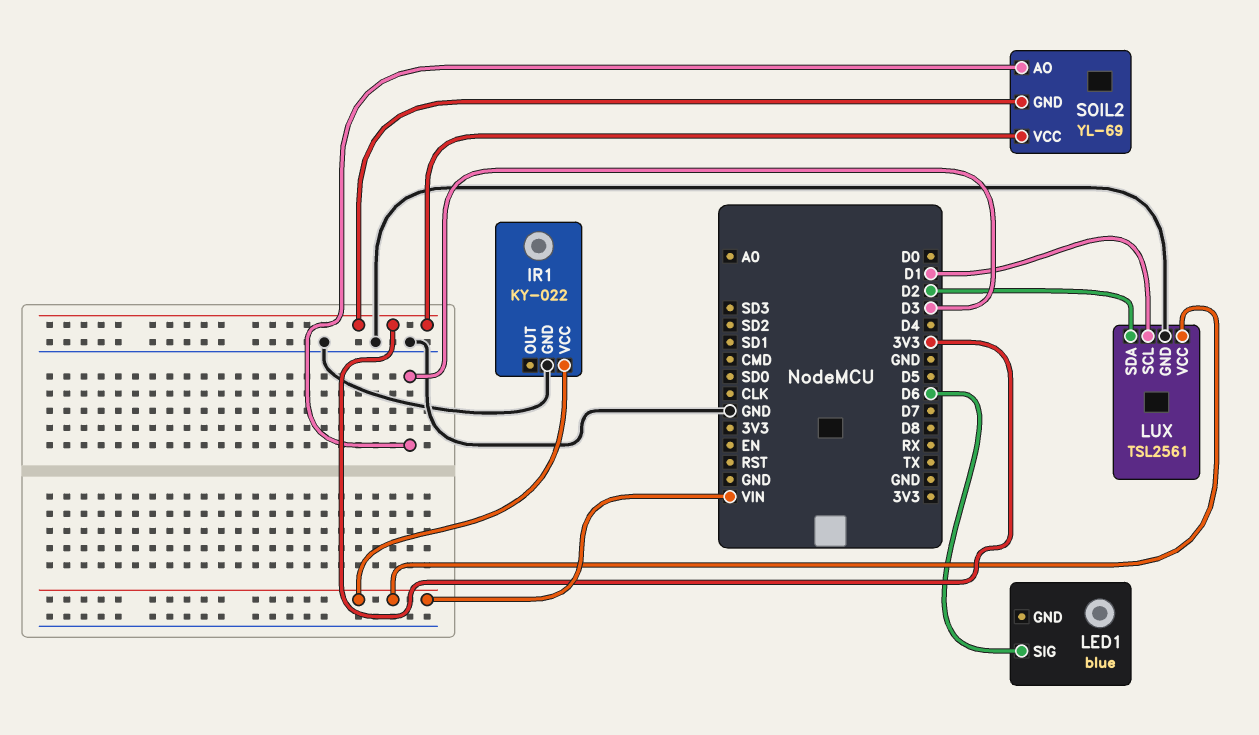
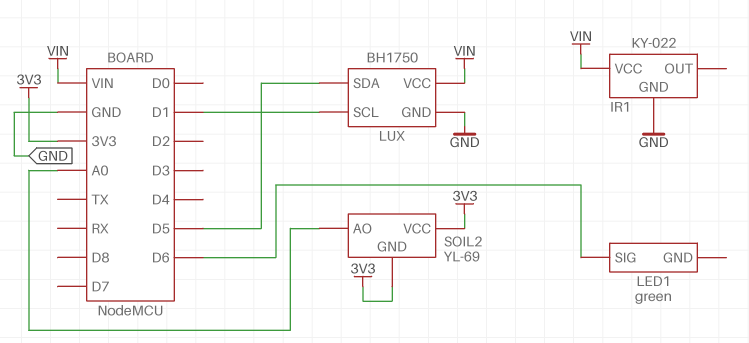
LED1: blue -> green
LUX: TSL2561 -> BH1750
LUX pin SDA: D2 -> D5
SOIL2 pin AO: D3 -> A0

